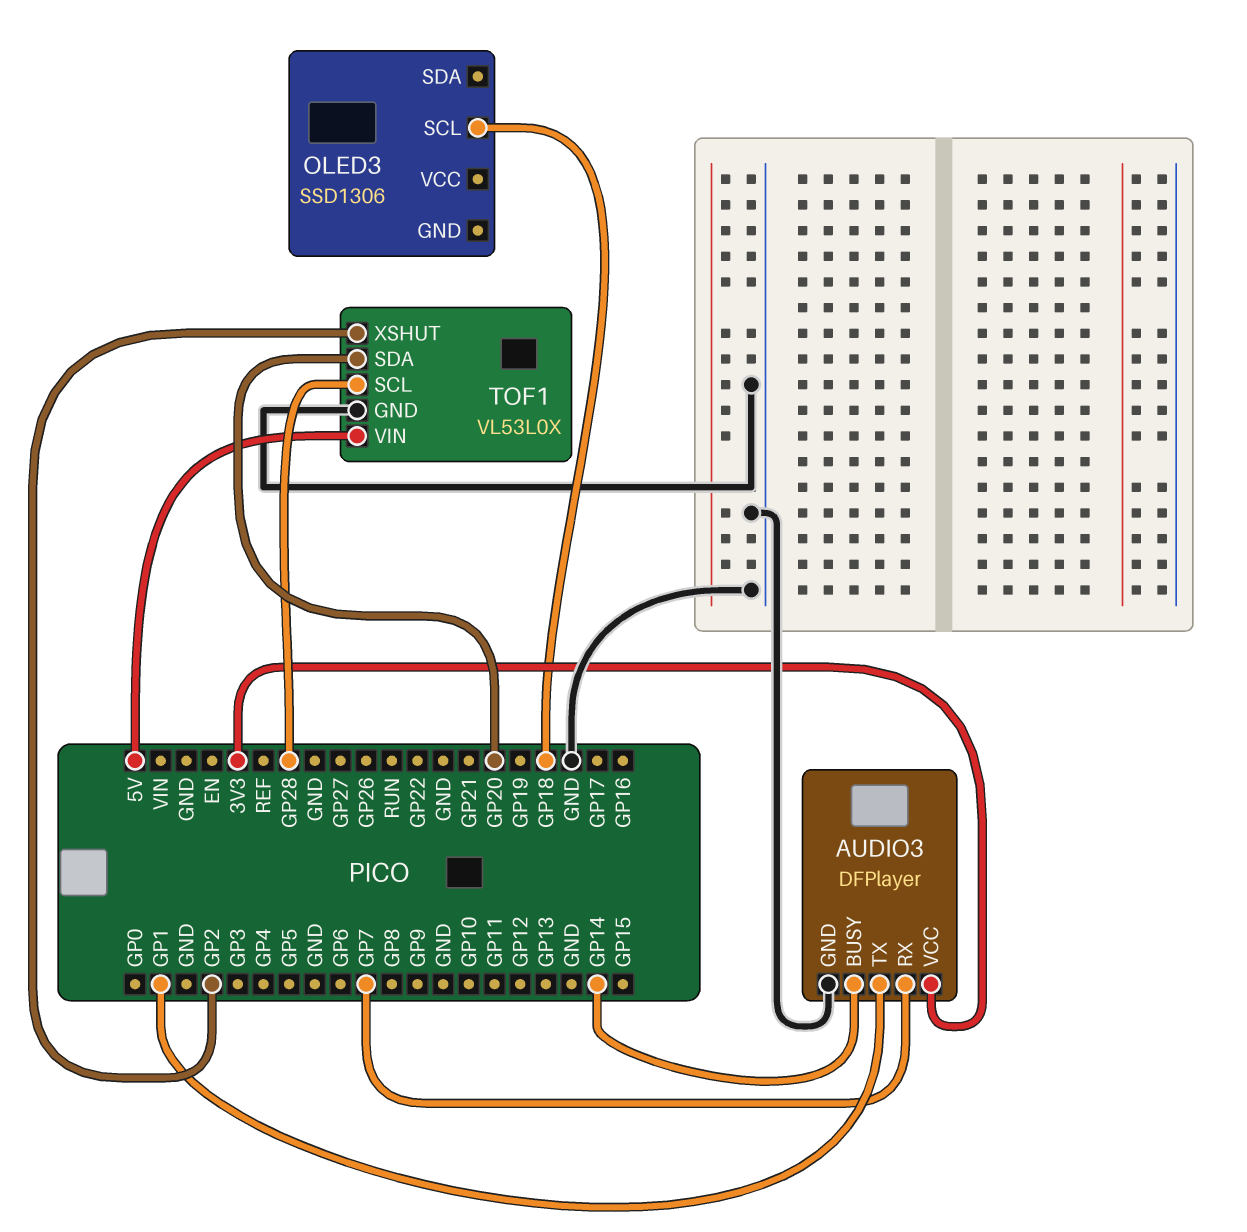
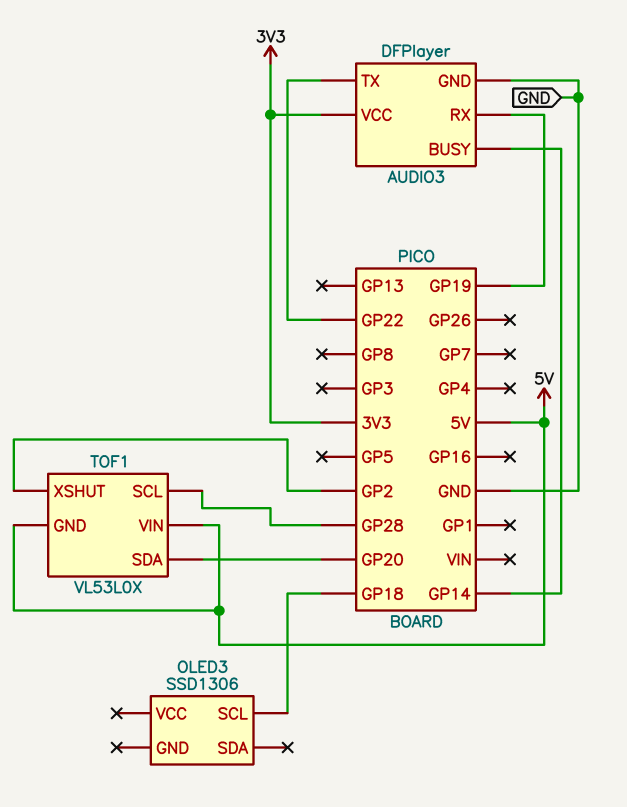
AUDIO3 pin RX: GP7 -> GP19
AUDIO3 pin TX: GP1 -> GP22
TOF1 pin GND: GND -> 5V

